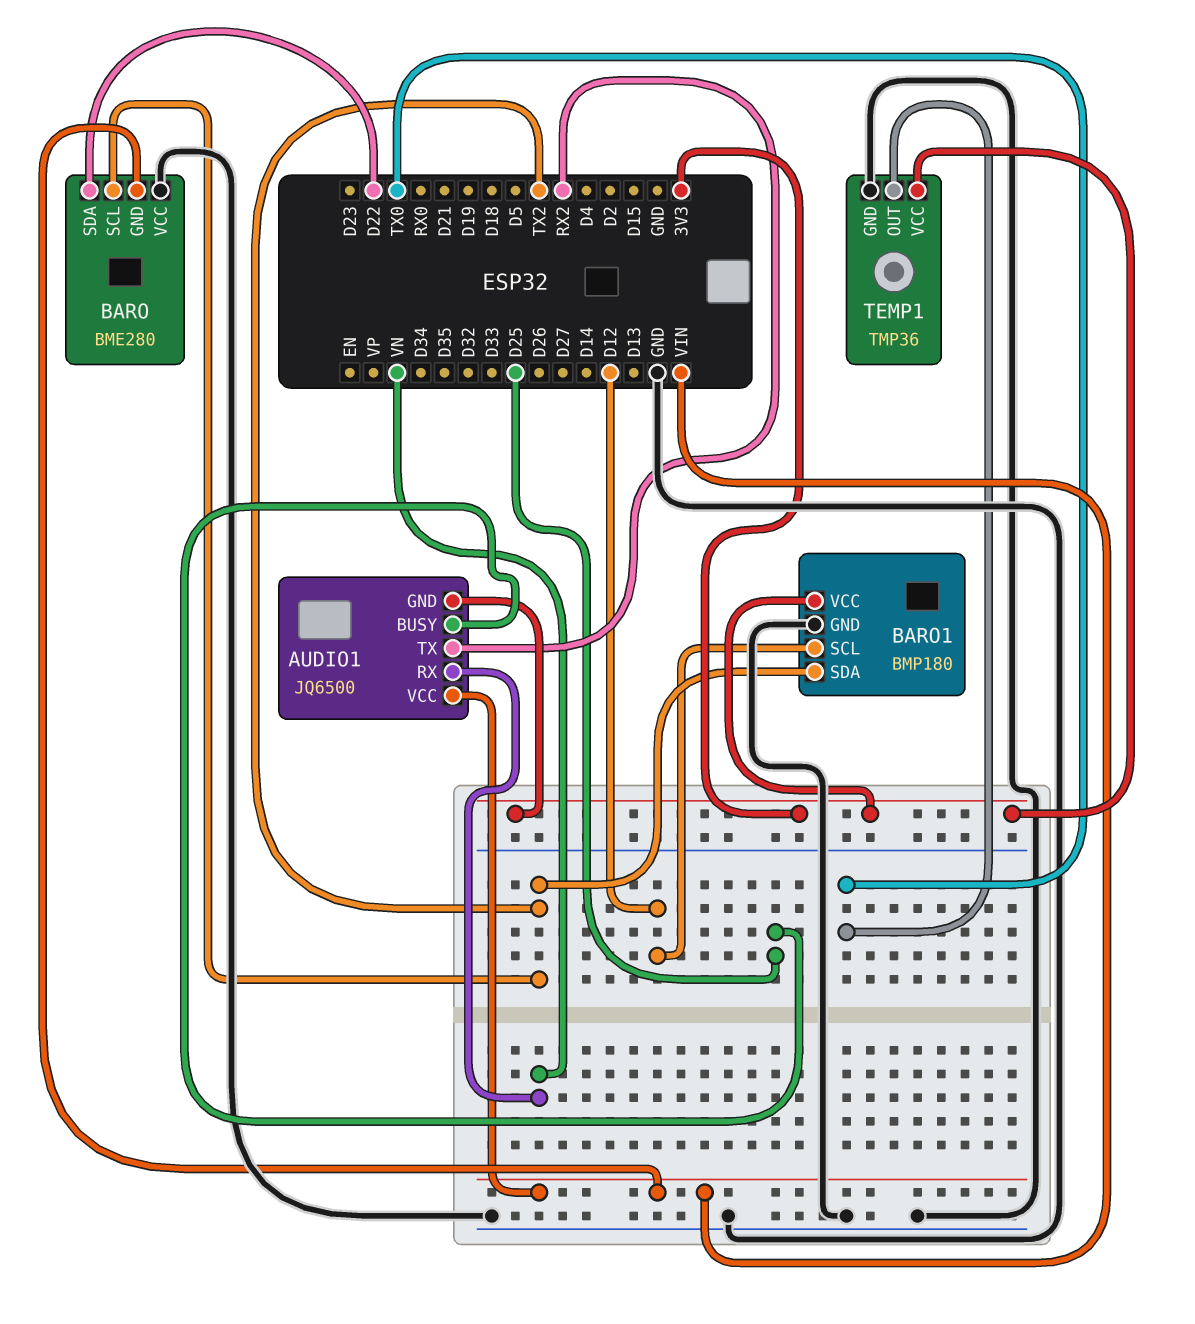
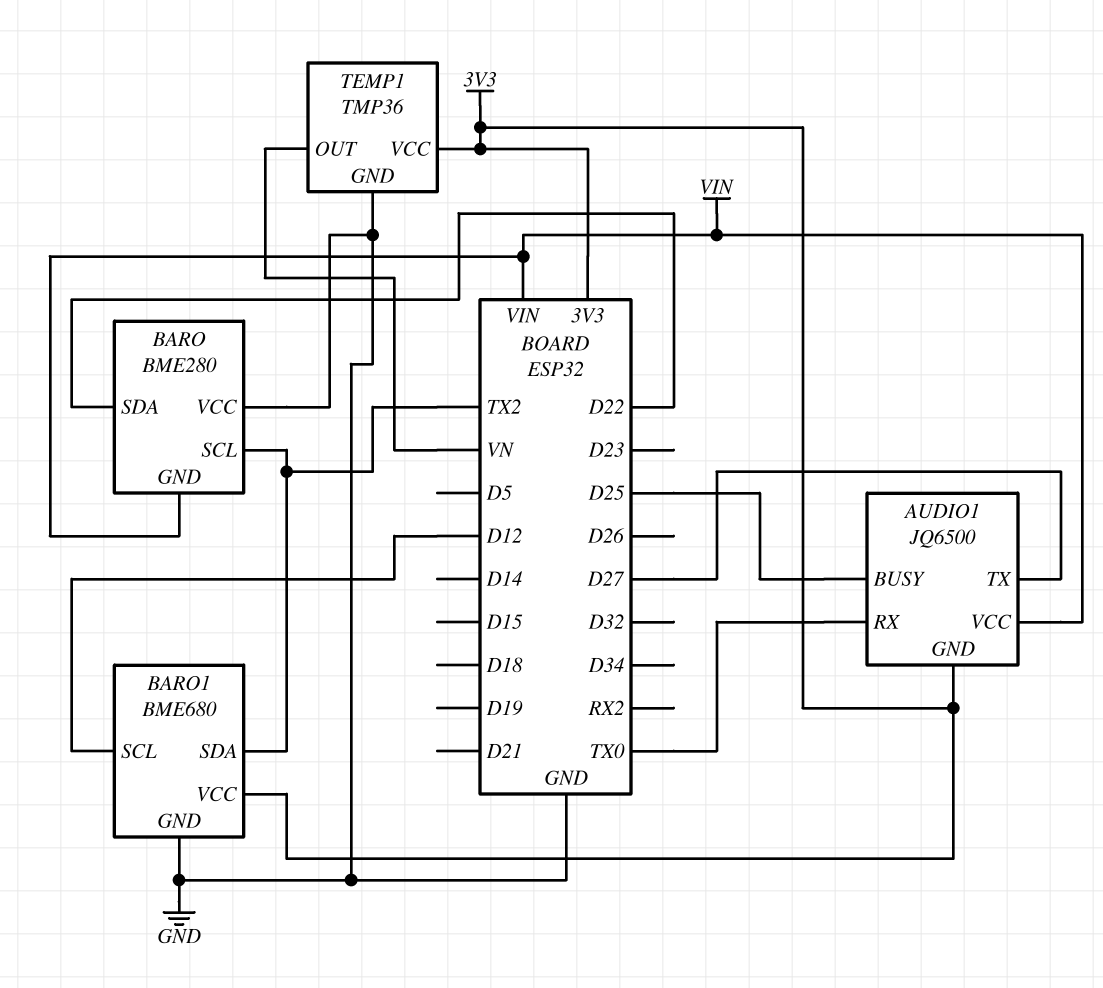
AUDIO1 pin RX: VN -> TX0
AUDIO1 pin TX: RX2 -> D27
BARO1: BMP180 -> BME680
TEMP1 pin OUT: TX0 -> VN

